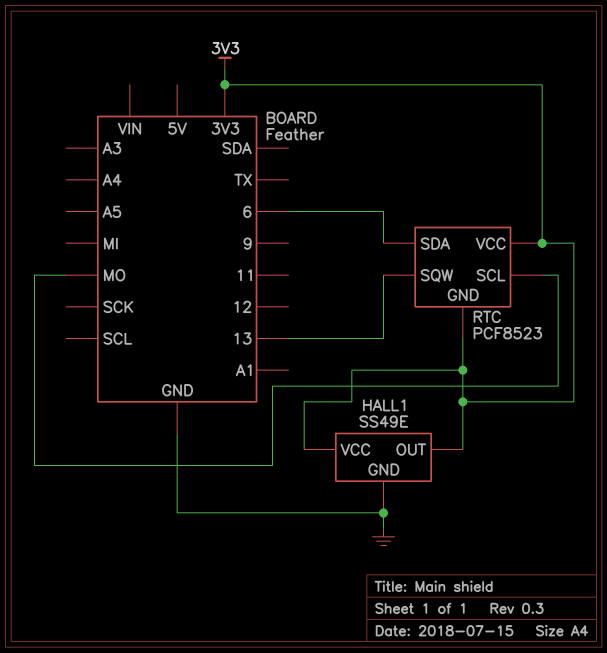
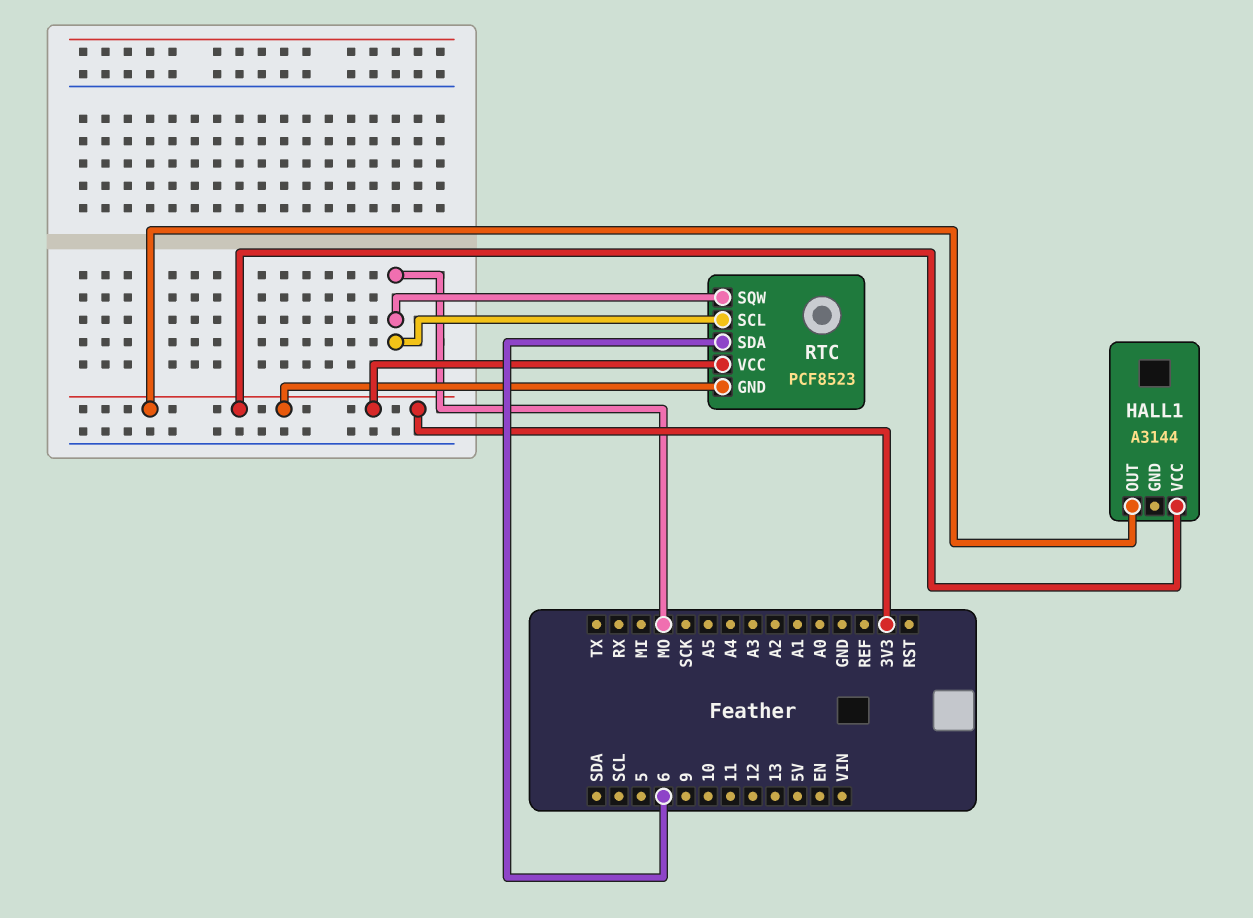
HALL1: SS49E -> A3144
HALL1 pin GND: GND -> none
RTC pin SQW: 13 -> MO

